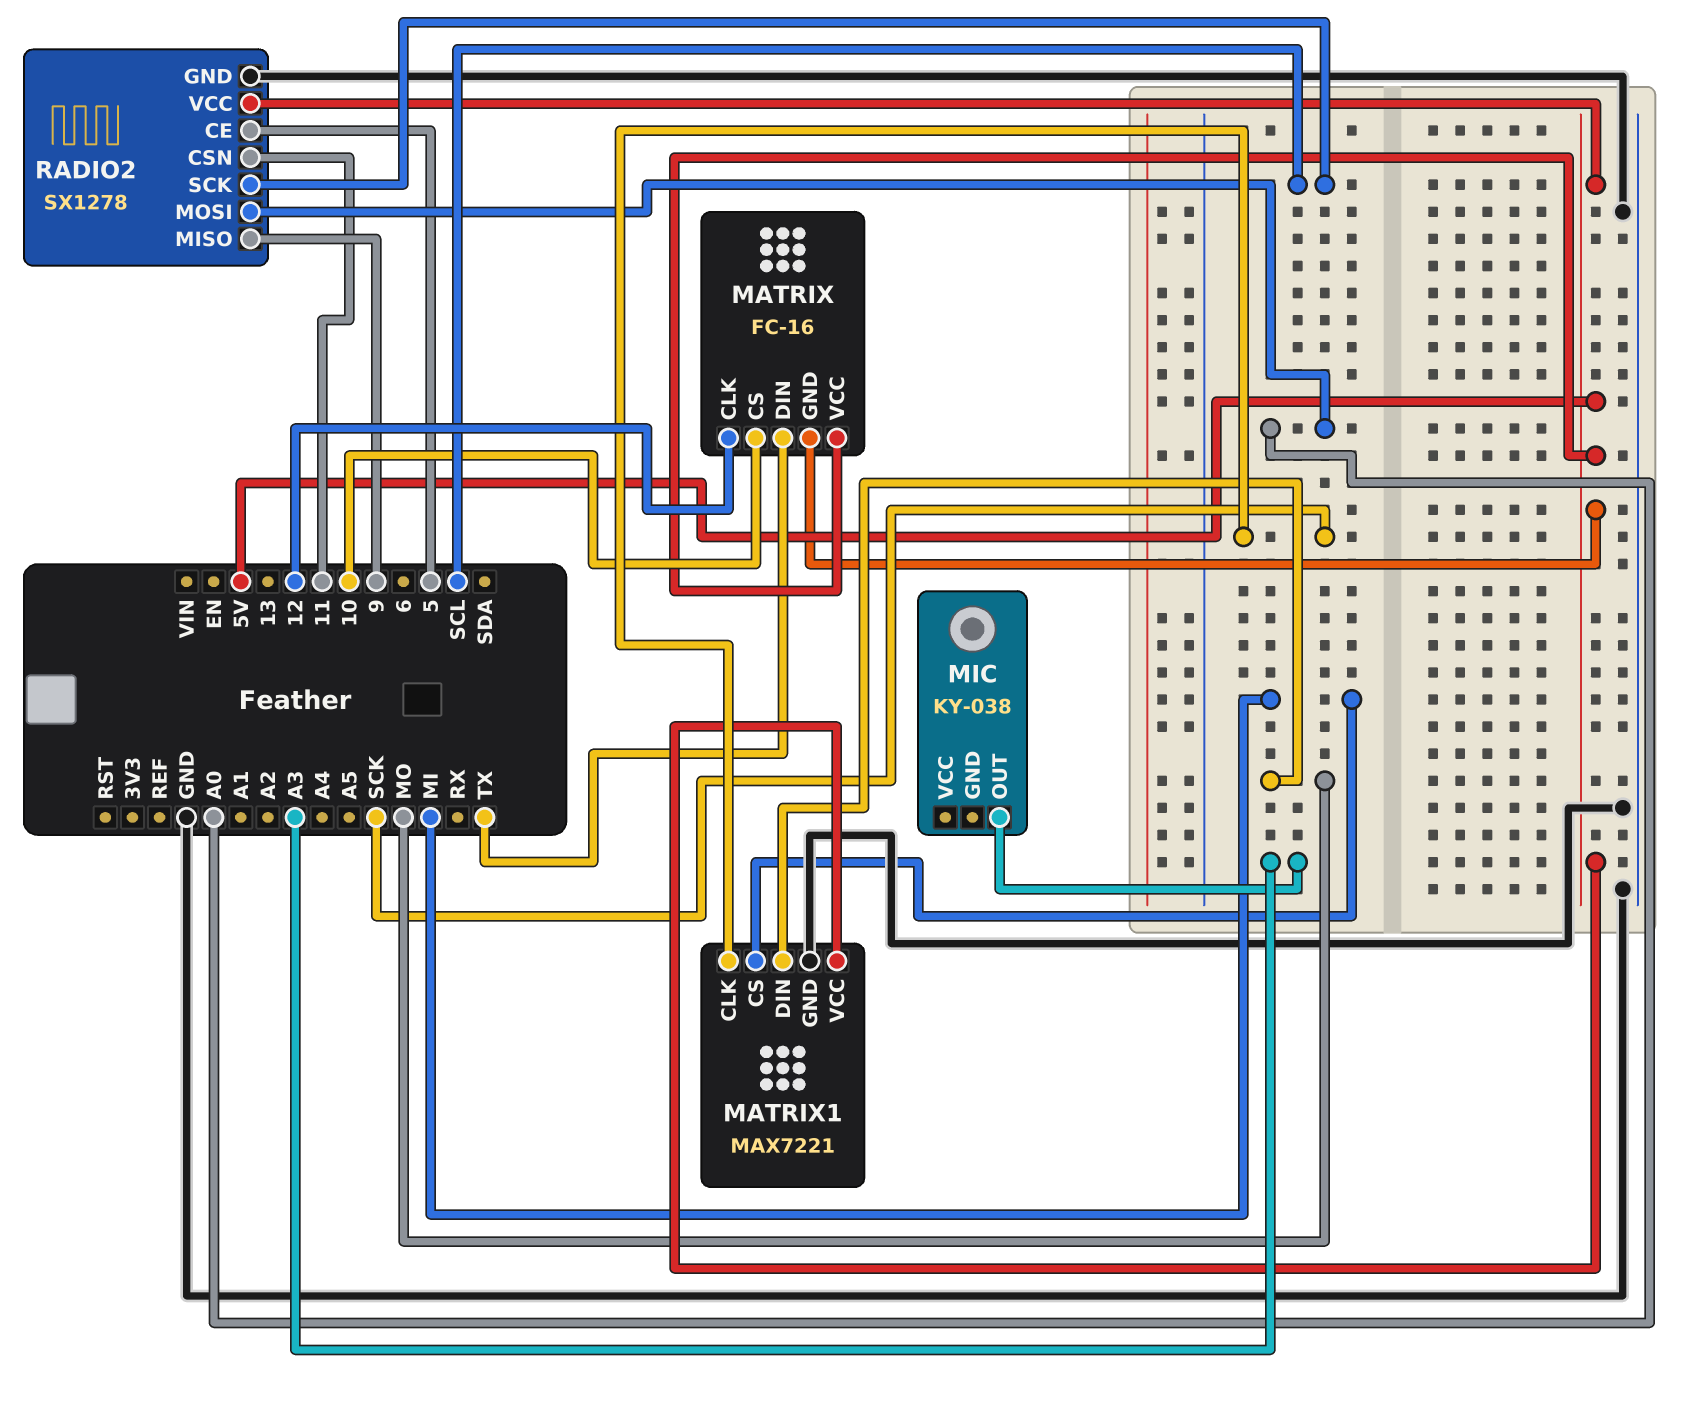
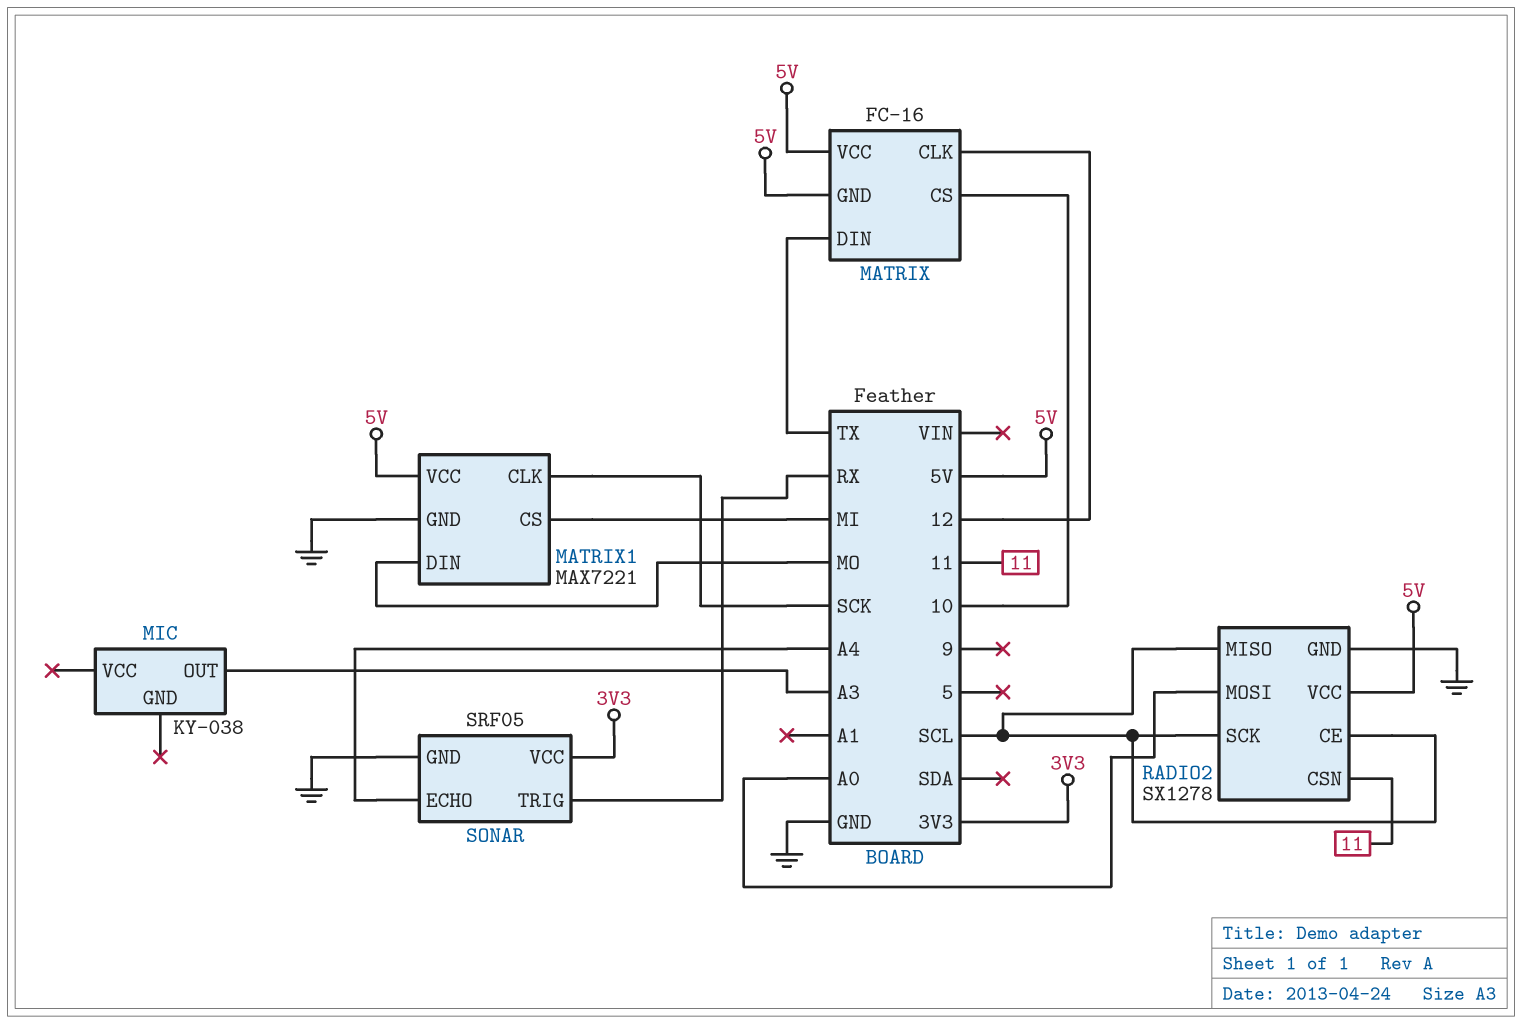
RADIO2 pin CE: 5 -> SCL
RADIO2 pin MISO: 9 -> SCL
SONAR: none -> SRF05
SONAR pin ECHO: none -> A4
SONAR pin GND: none -> GND
SONAR pin TRIG: none -> RX
SONAR pin VCC: none -> 3V3

